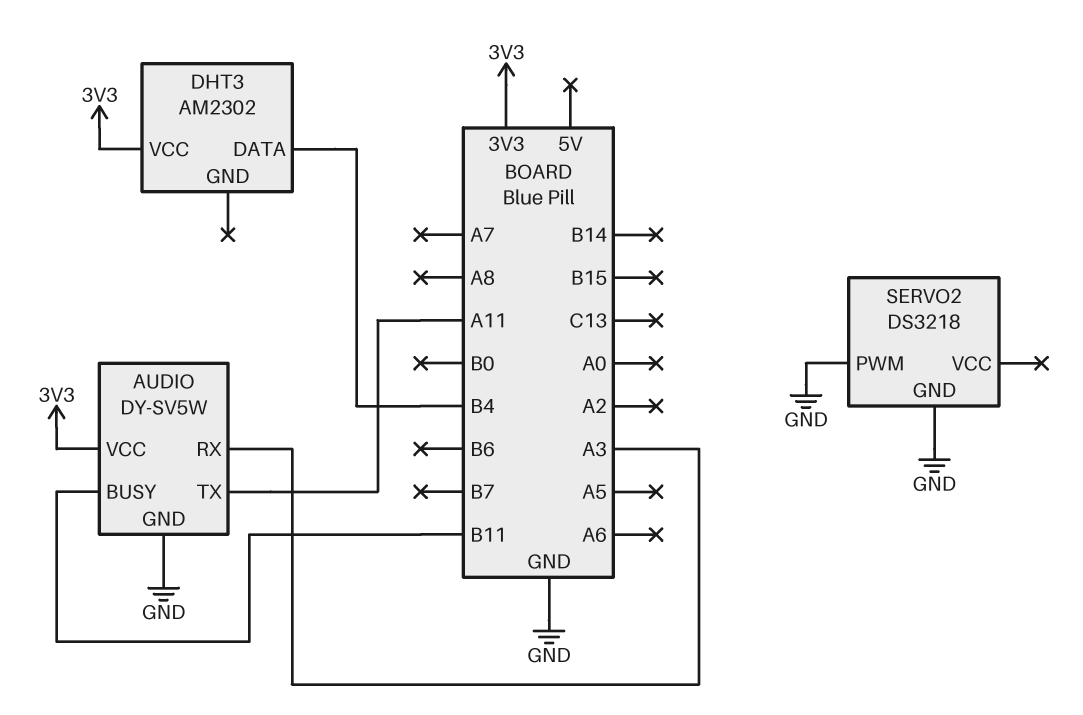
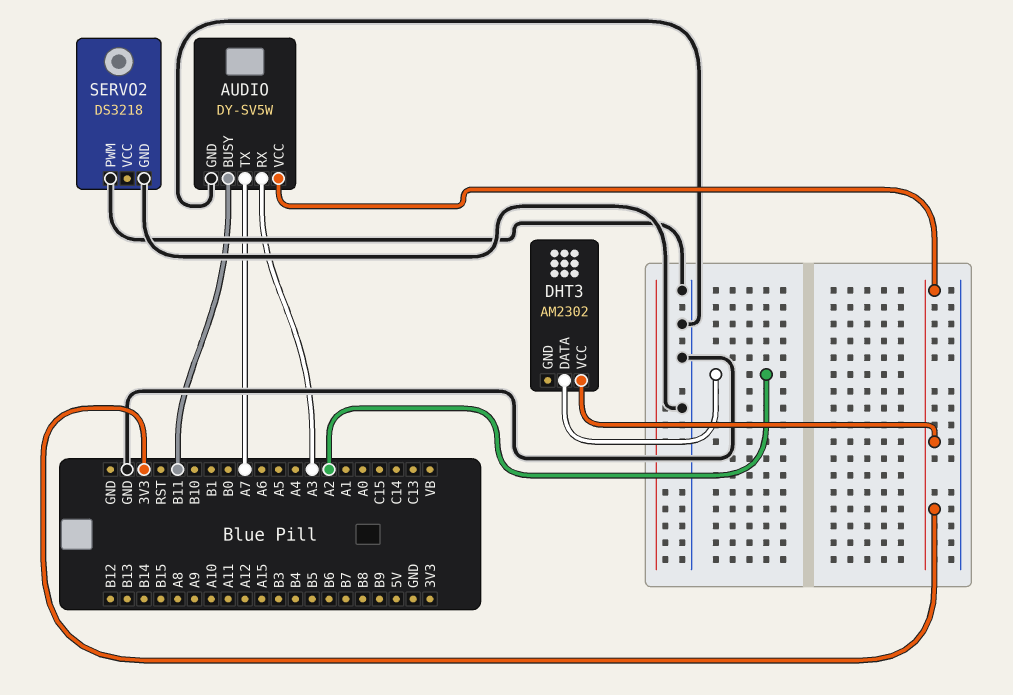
AUDIO pin TX: A11 -> A7
DHT3 pin DATA: B4 -> A2

